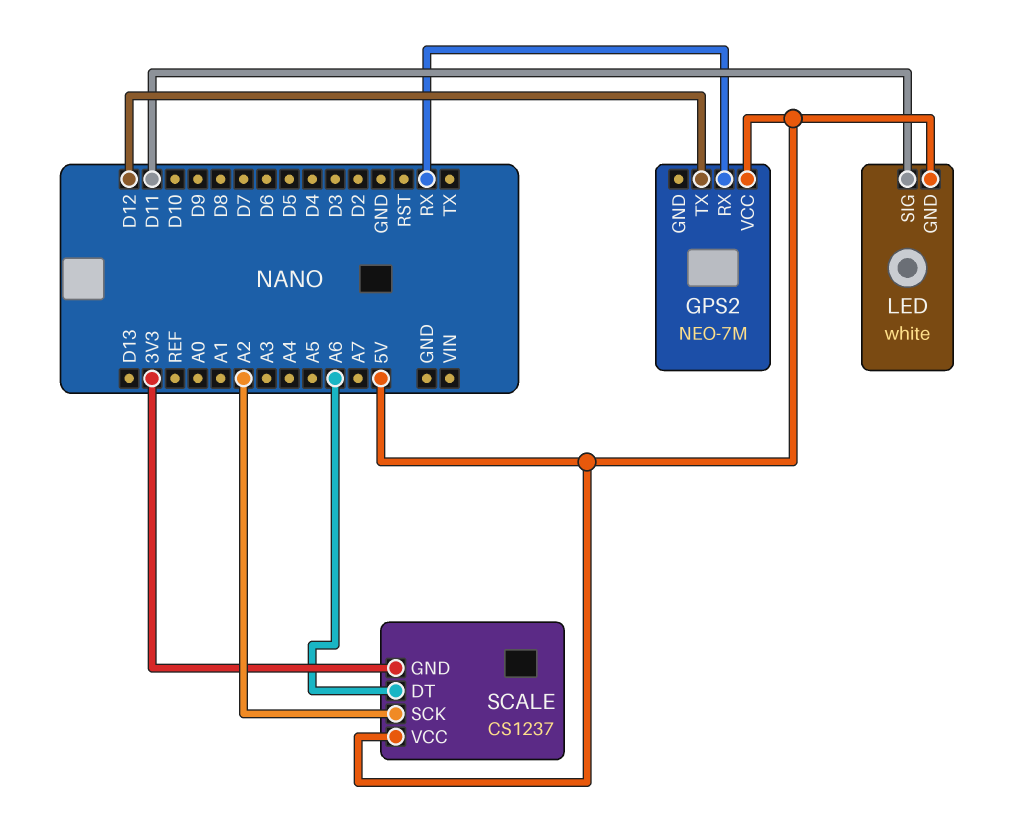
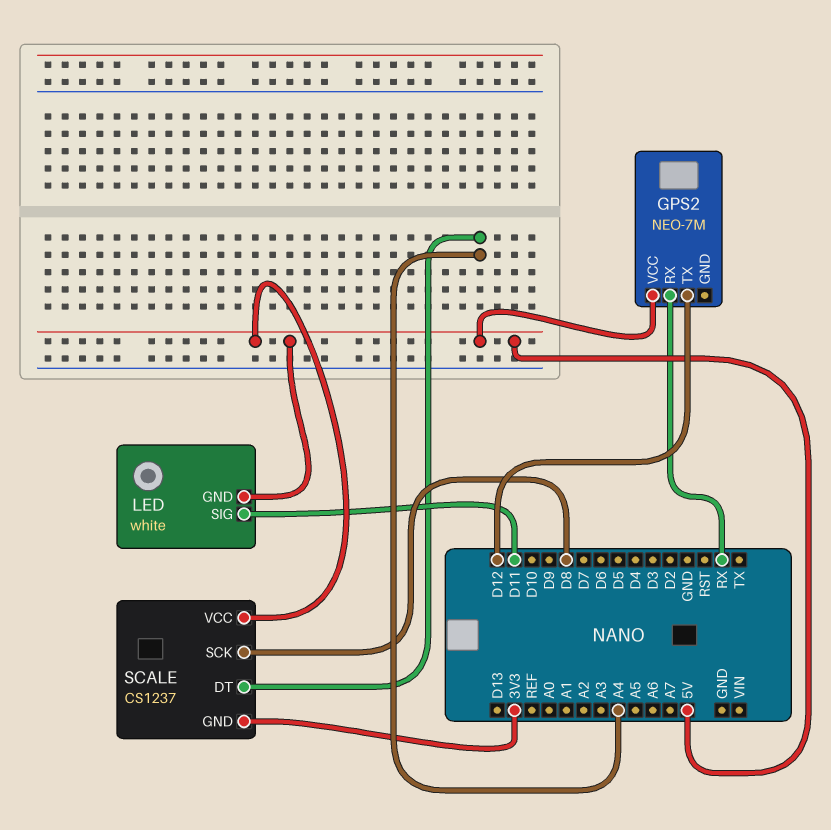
SCALE pin DT: A6 -> A4
SCALE pin SCK: A2 -> D8

